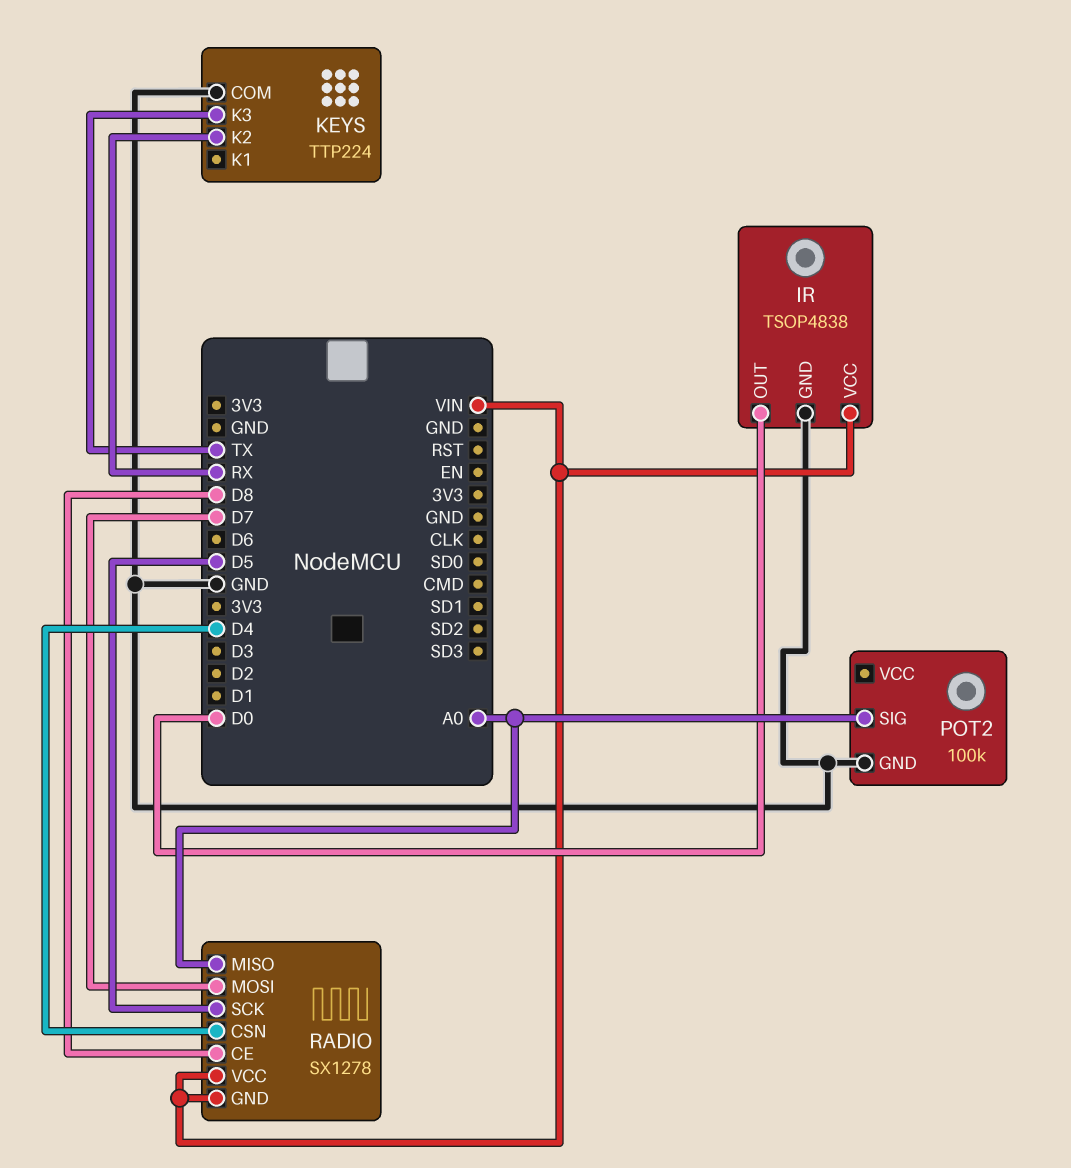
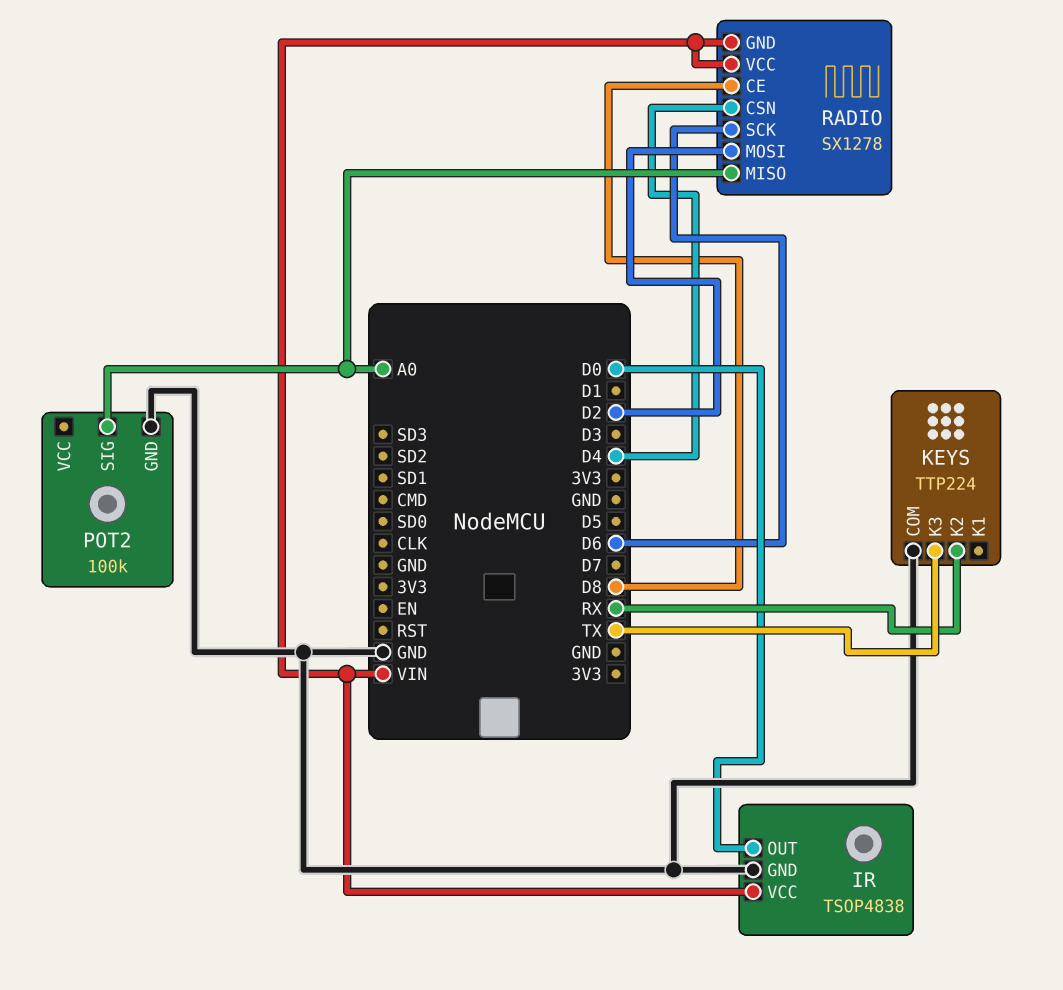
RADIO pin MOSI: D7 -> D2
RADIO pin SCK: D5 -> D6

